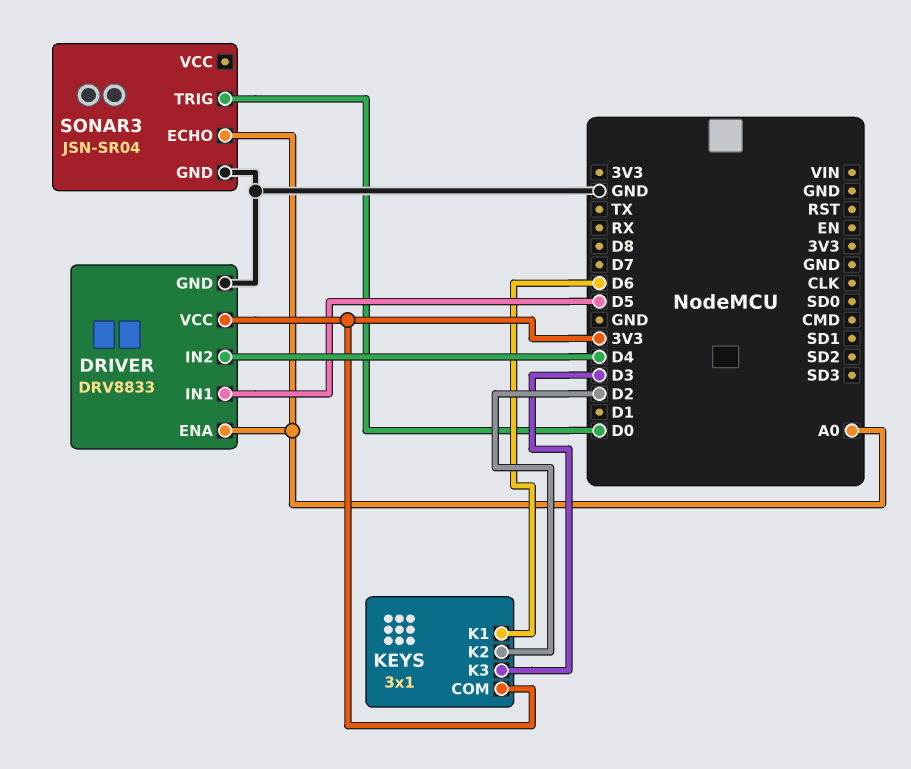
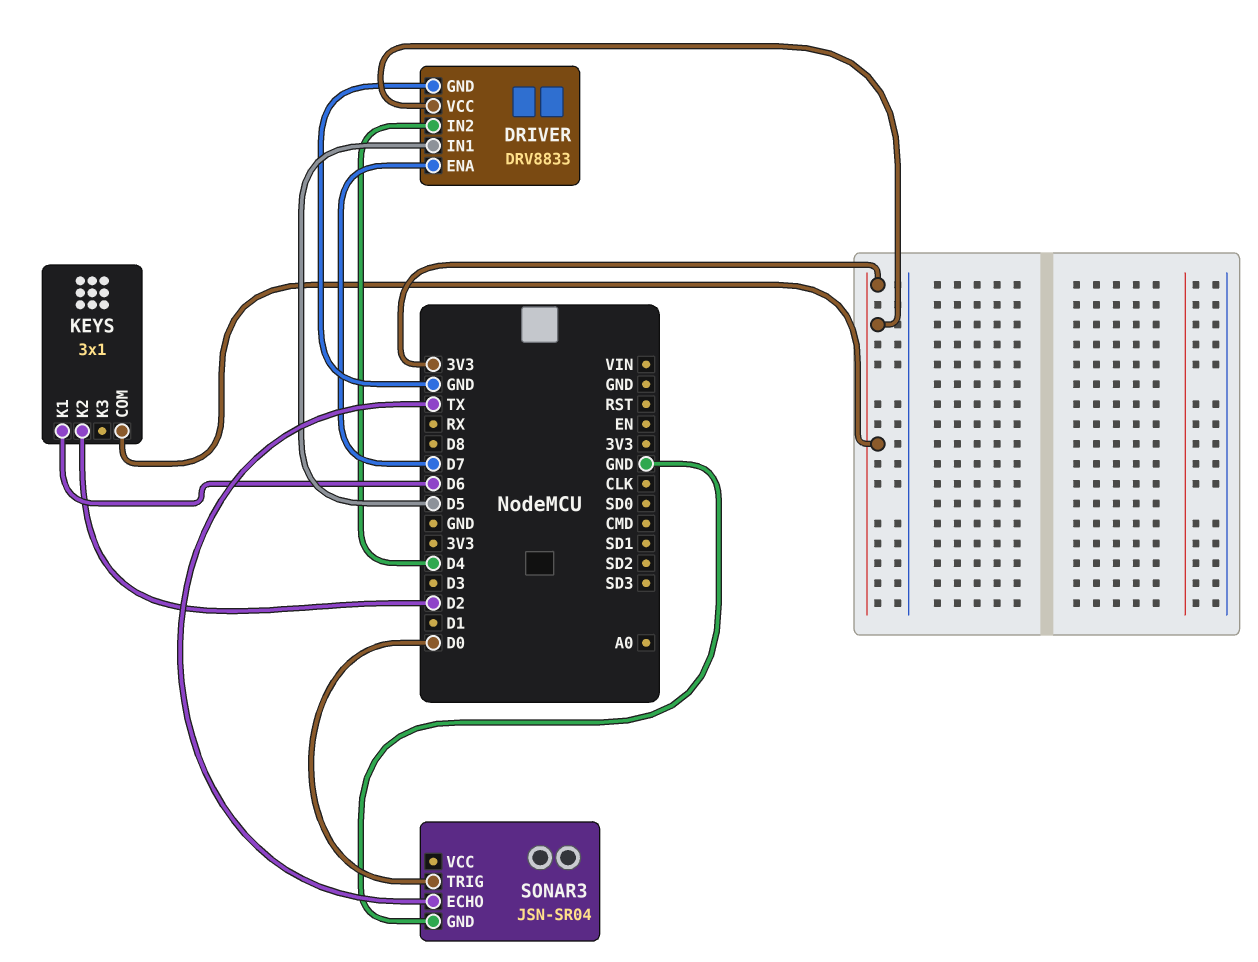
DRIVER pin ENA: A0 -> D7
KEYS pin K3: D3 -> none
SONAR3 pin ECHO: A0 -> TX

